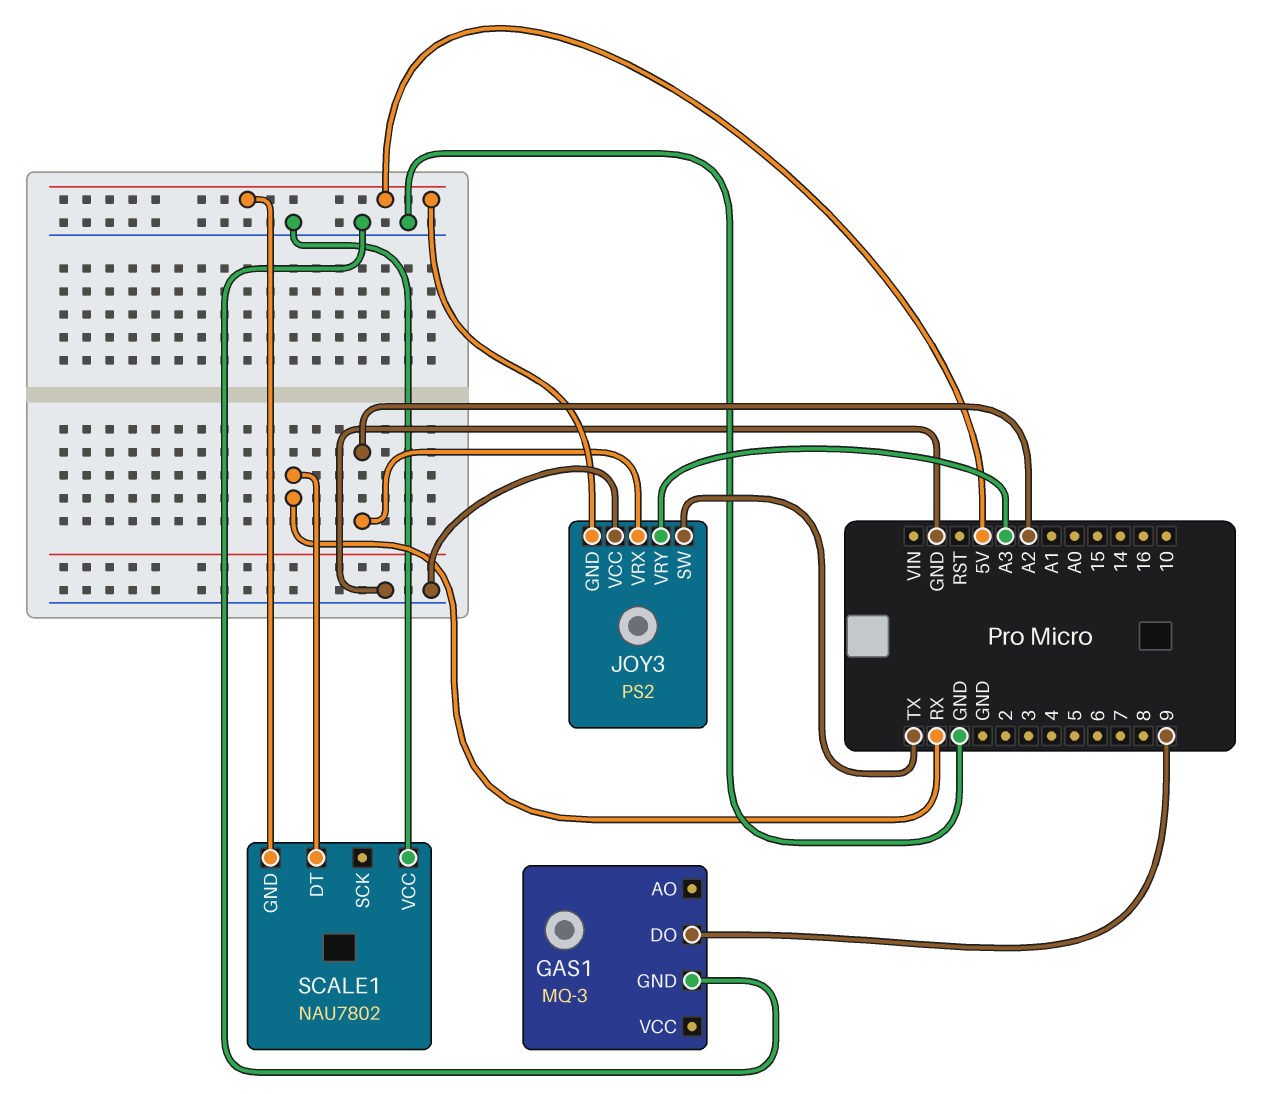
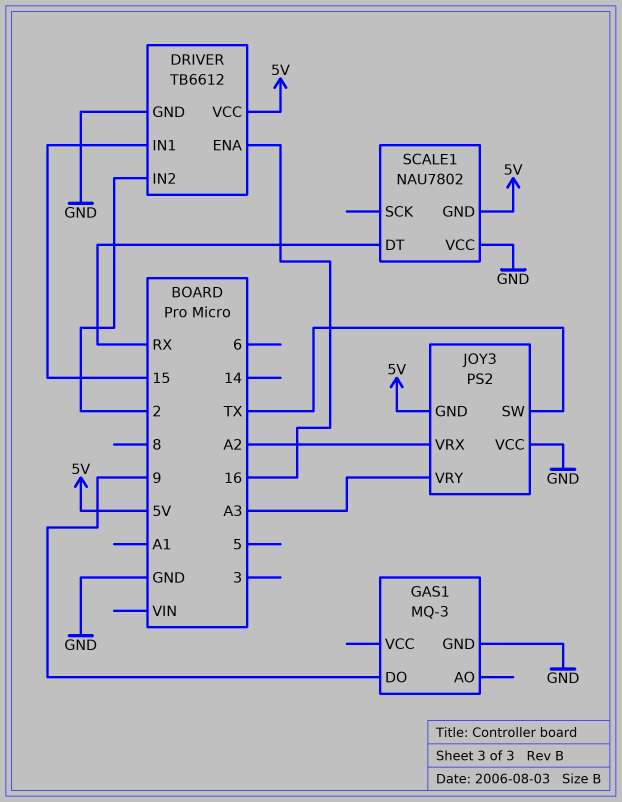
DRIVER: none -> TB6612
DRIVER pin ENA: none -> 16
DRIVER pin GND: none -> GND
DRIVER pin IN1: none -> 15
DRIVER pin IN2: none -> 2
DRIVER pin VCC: none -> 5V

